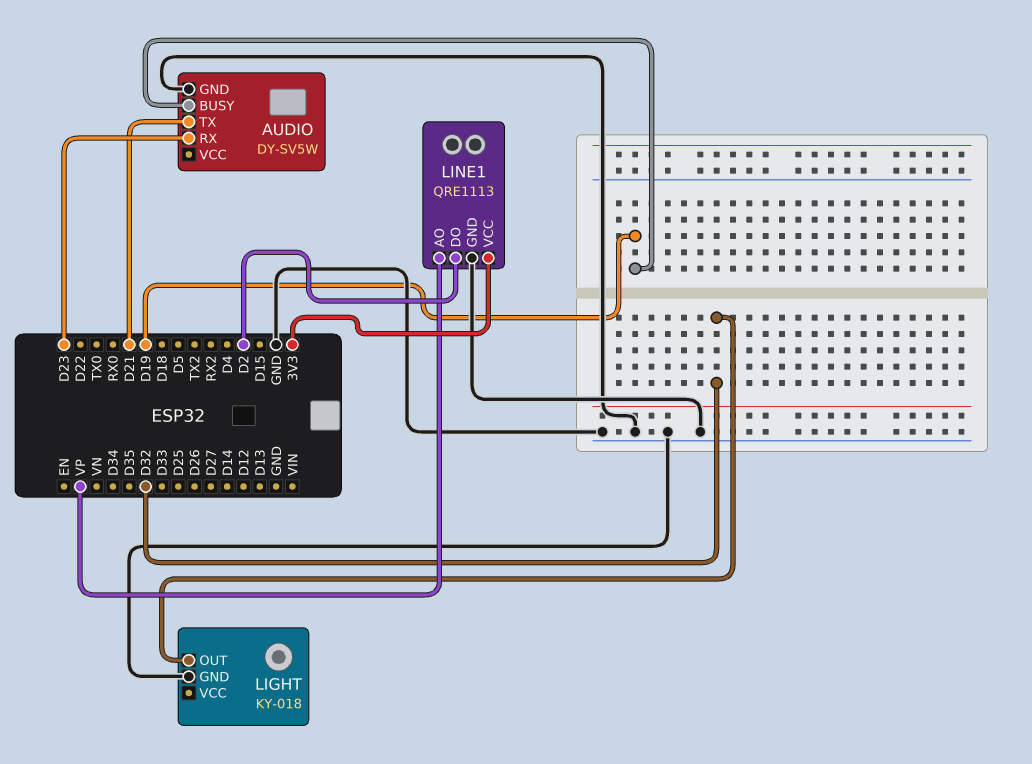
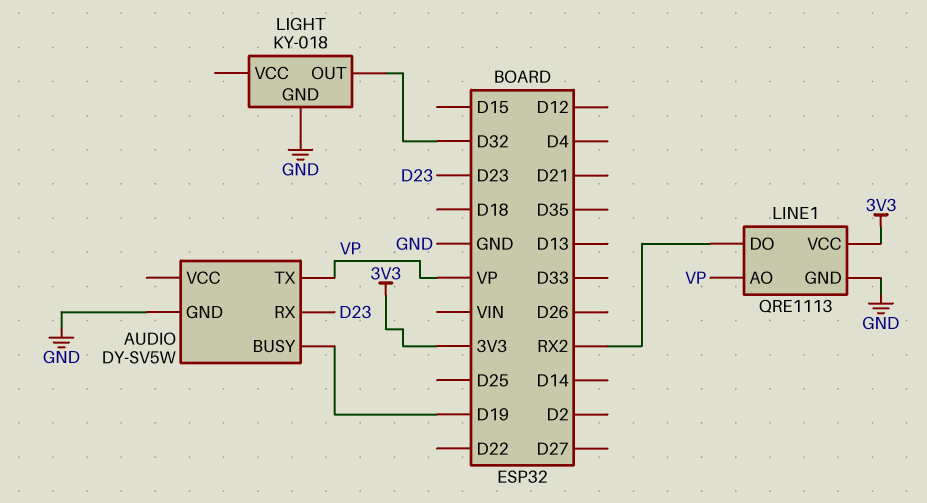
AUDIO pin TX: D21 -> VP
LINE1 pin DO: D2 -> RX2

